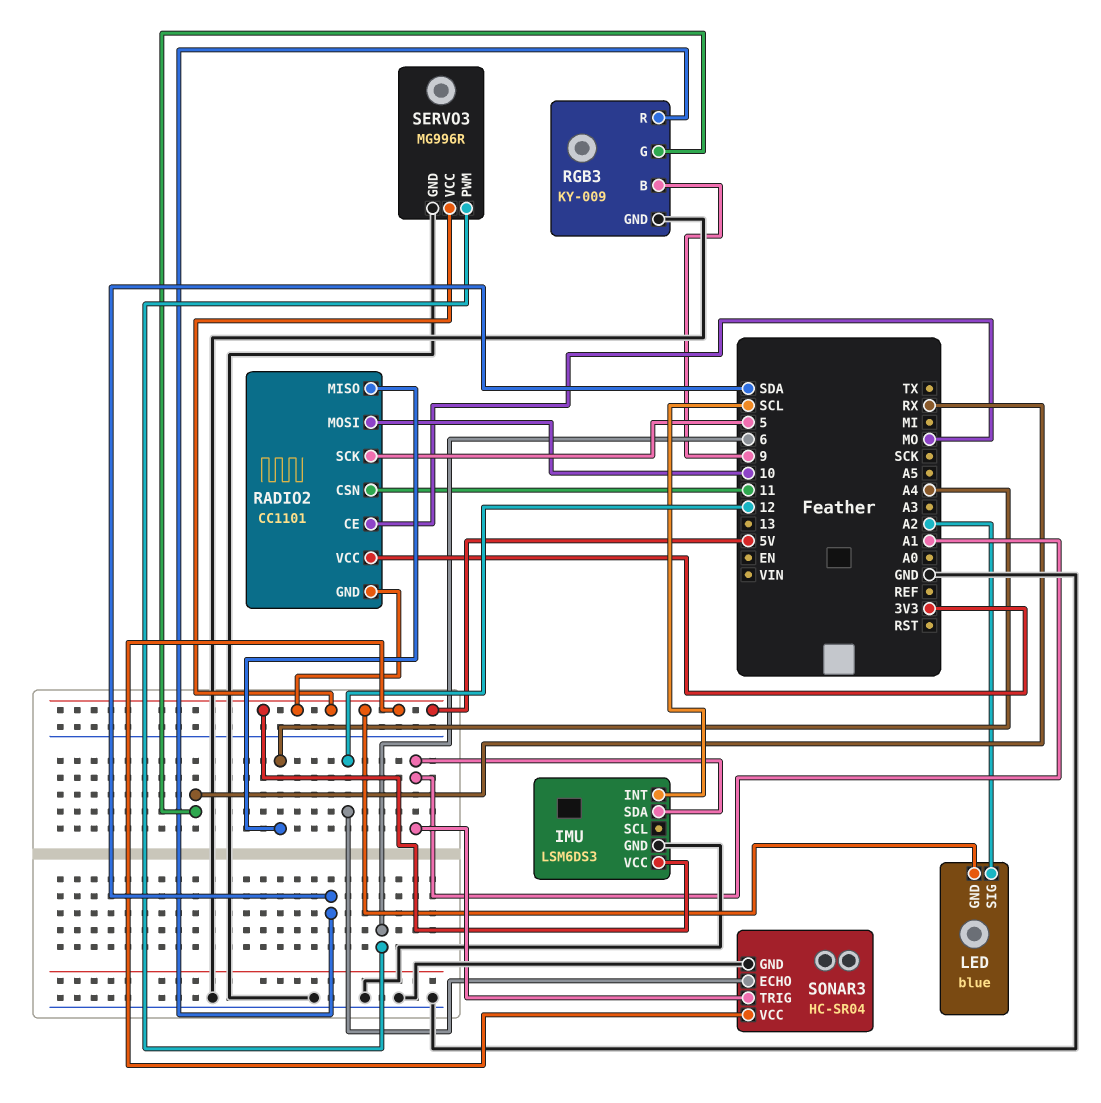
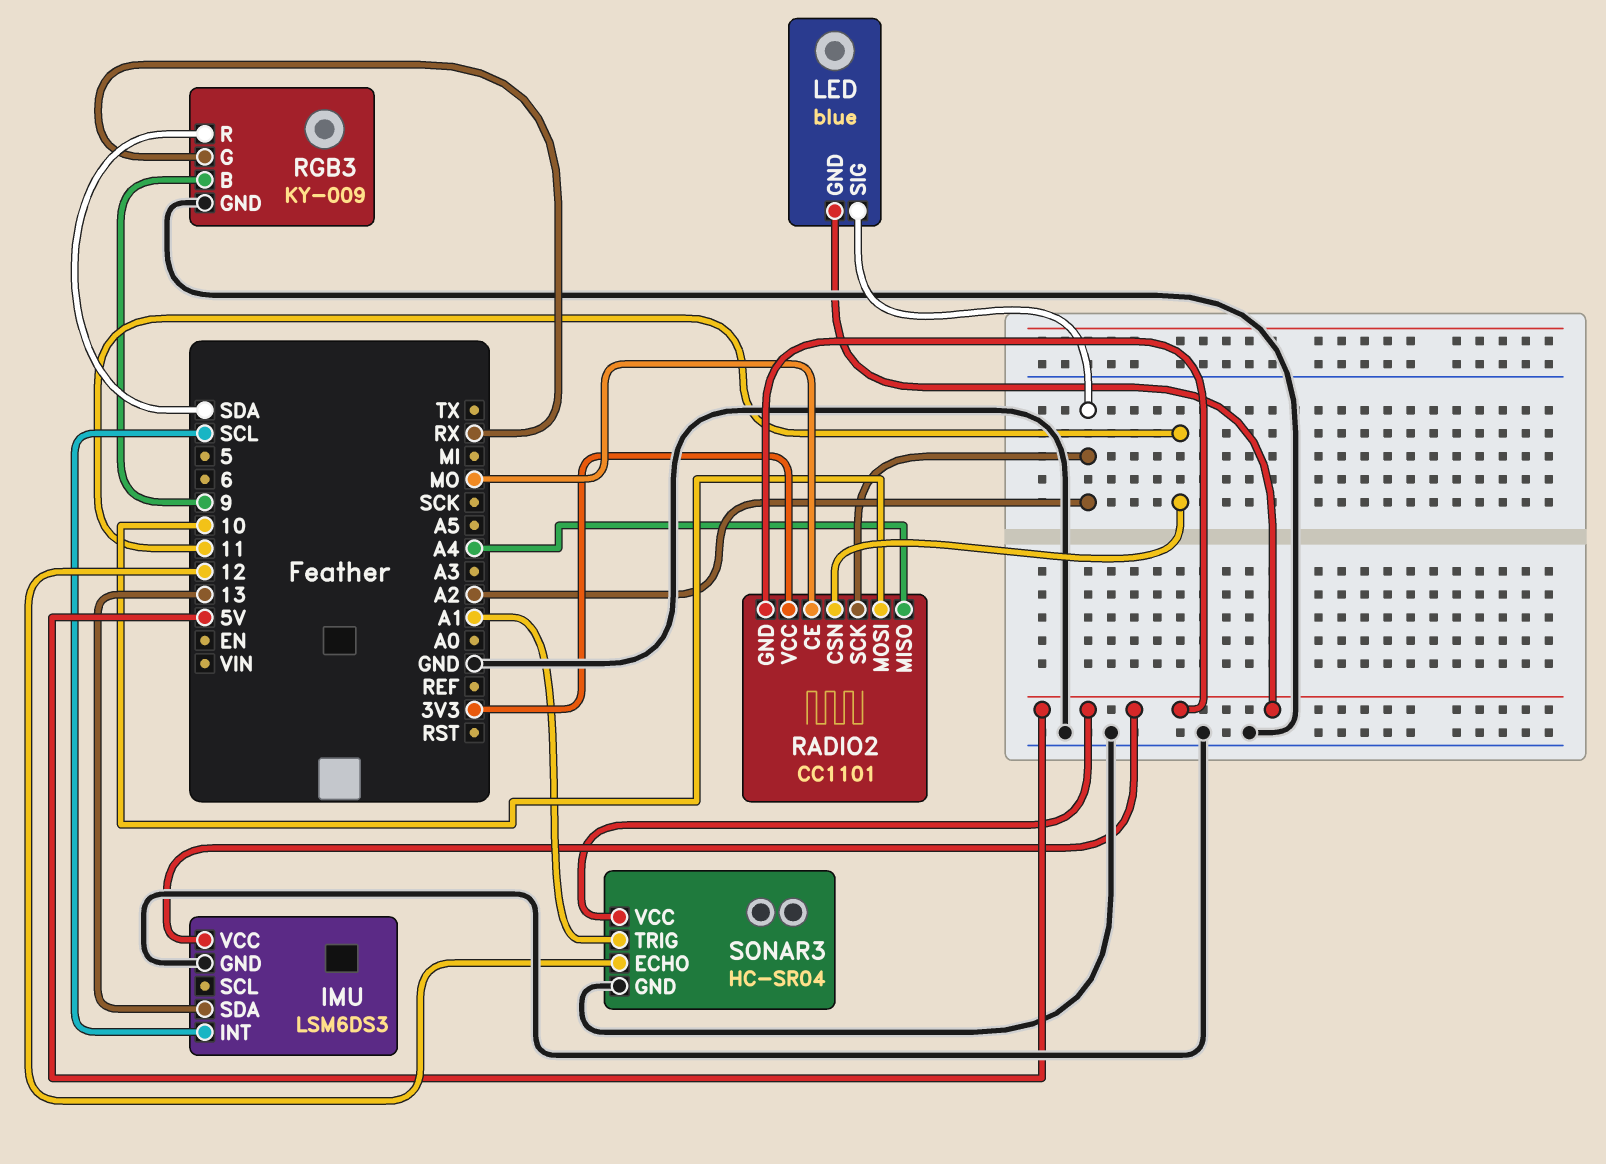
IMU pin SDA: A1 -> 13
RADIO2 pin SCK: 5 -> A2
SERVO3: MG996R -> none
SERVO3 pin GND: GND -> none
SERVO3 pin PWM: 6 -> none
SERVO3 pin VCC: 5V -> none

